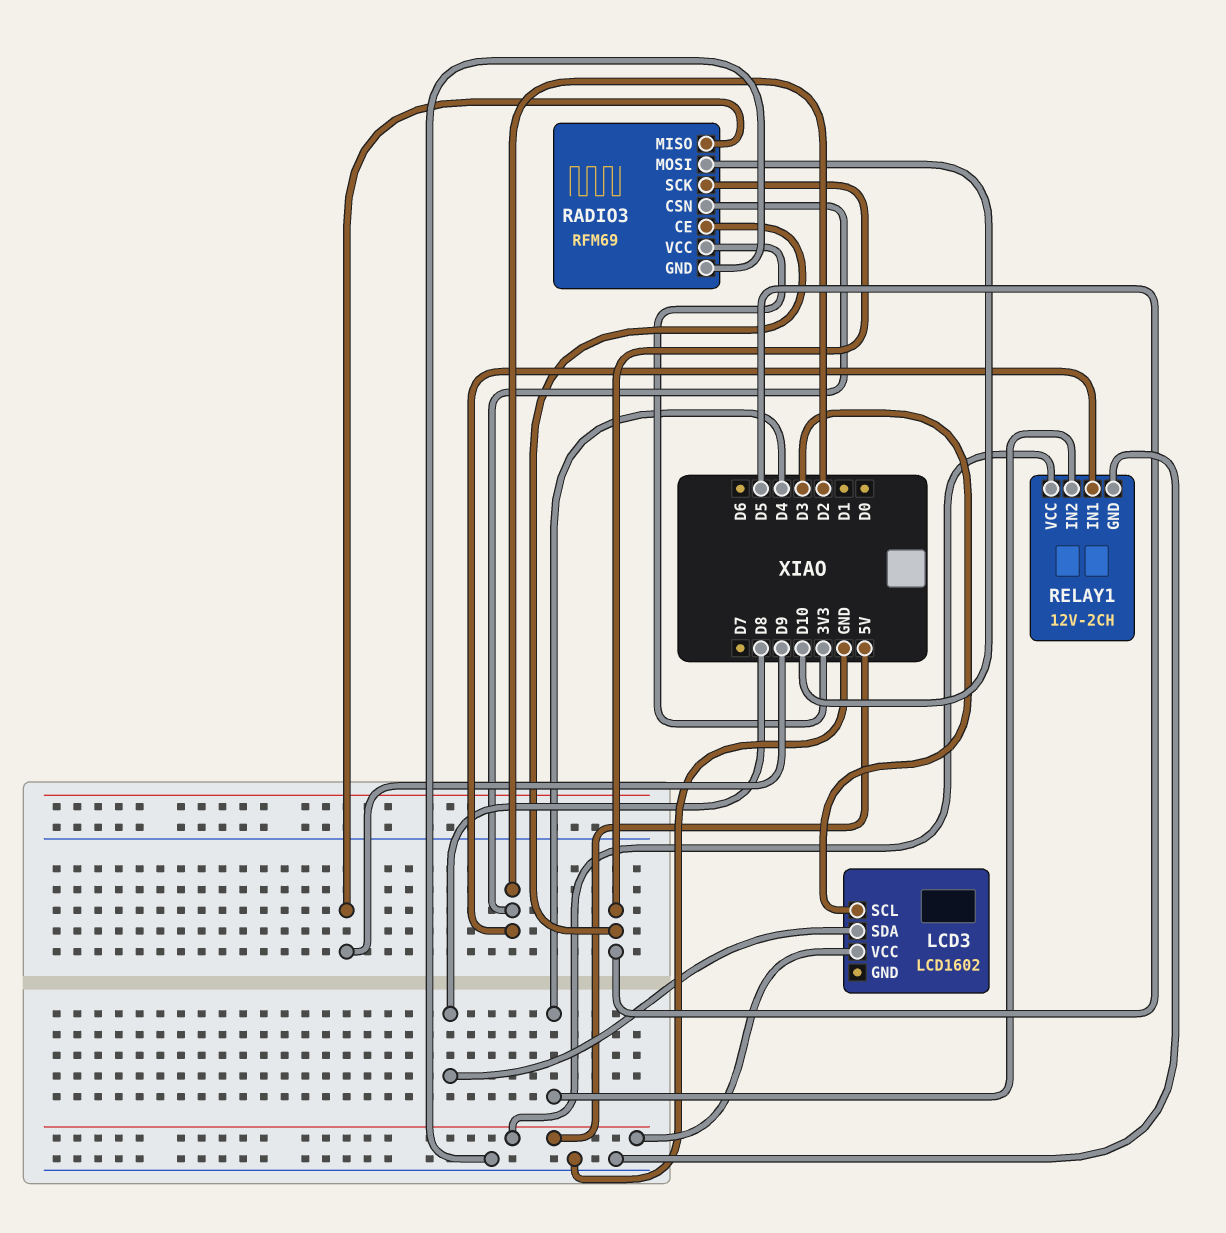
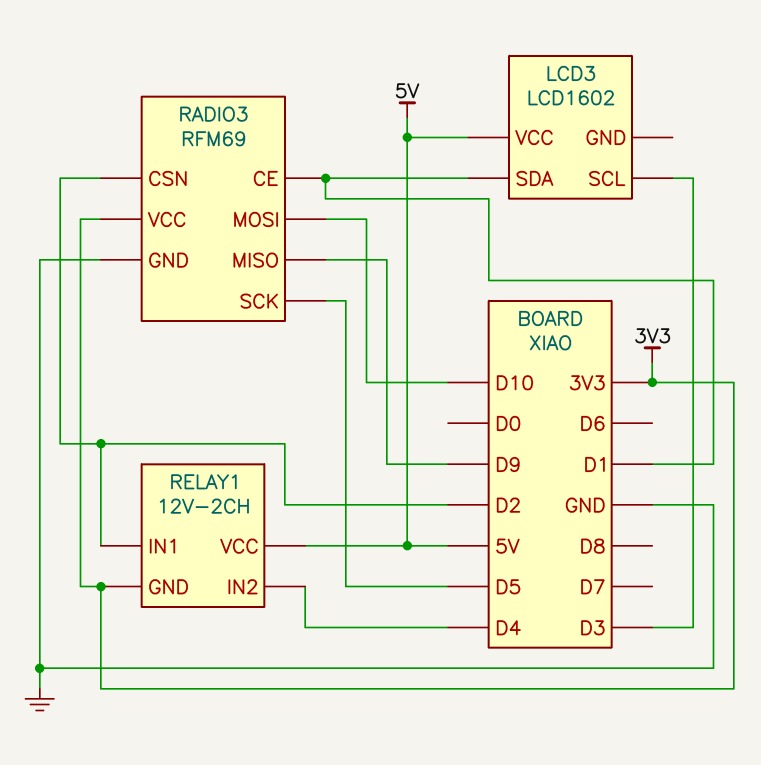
LCD3 pin SDA: D8 -> D1
RADIO3 pin CE: D5 -> D1
RELAY1 pin GND: GND -> 3V3

